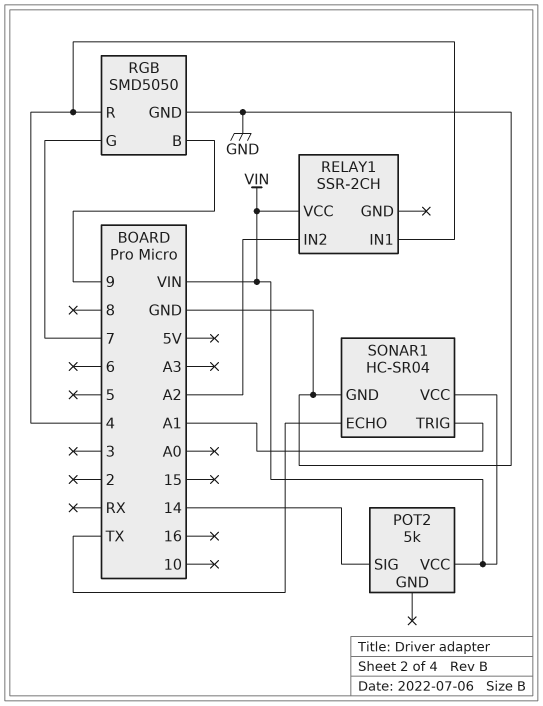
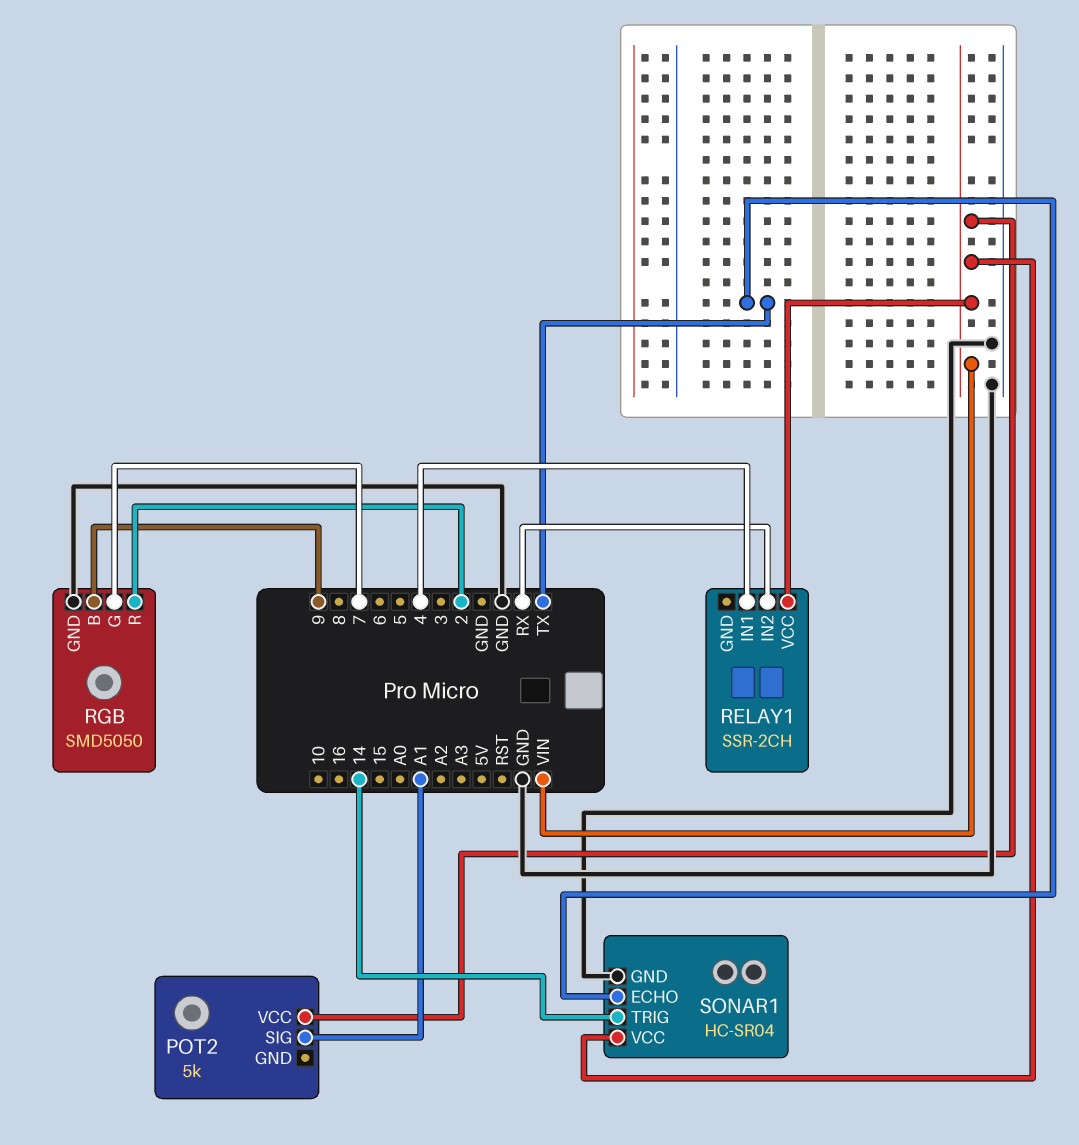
POT2 pin SIG: 14 -> A1
RELAY1 pin IN2: A2 -> RX
RGB pin R: 4 -> 2
SONAR1 pin TRIG: A1 -> 14

